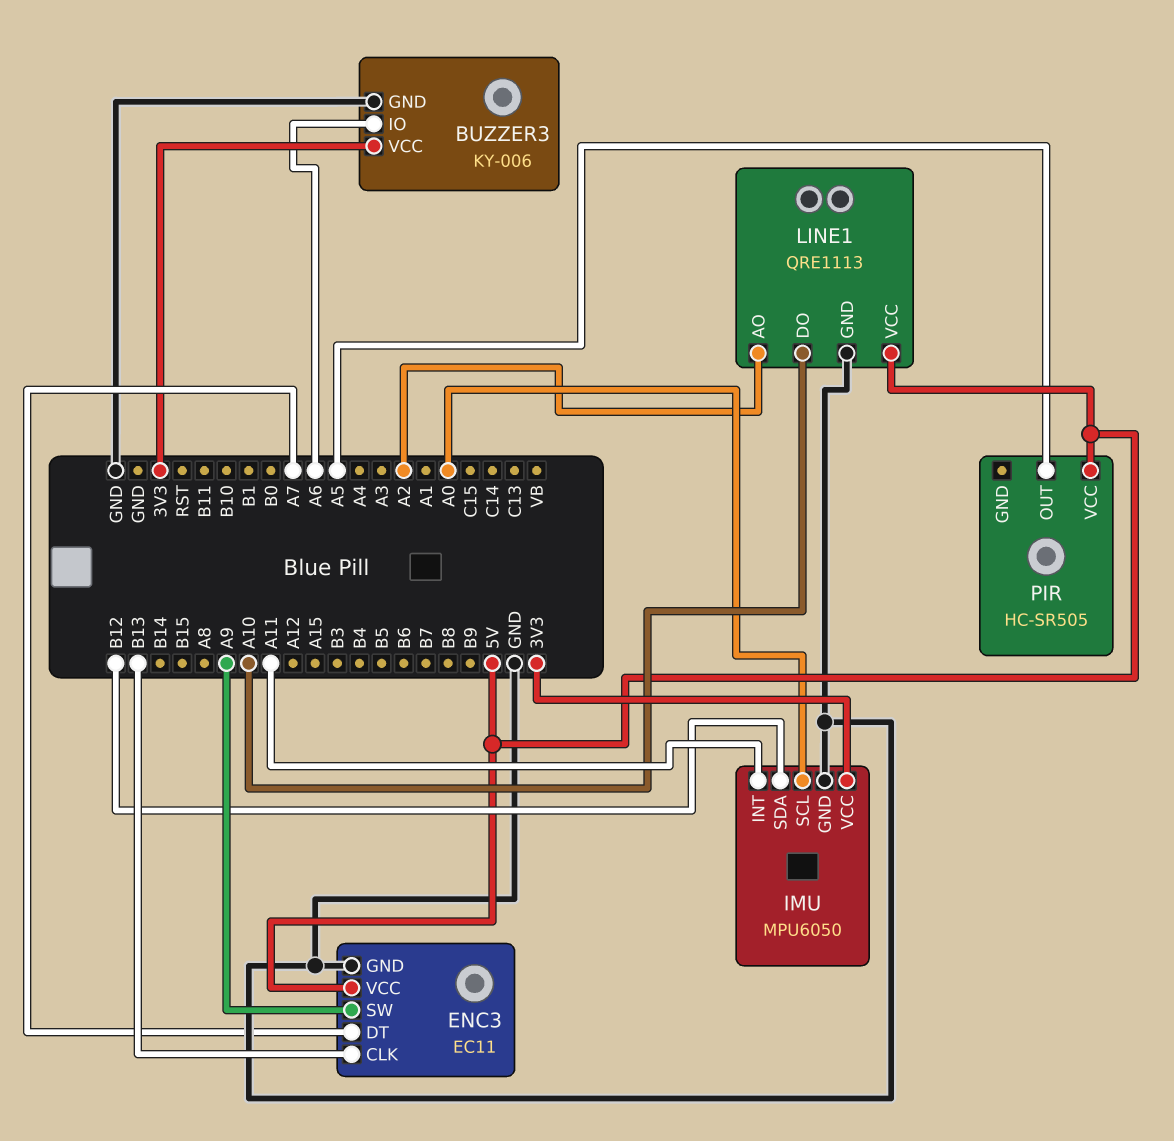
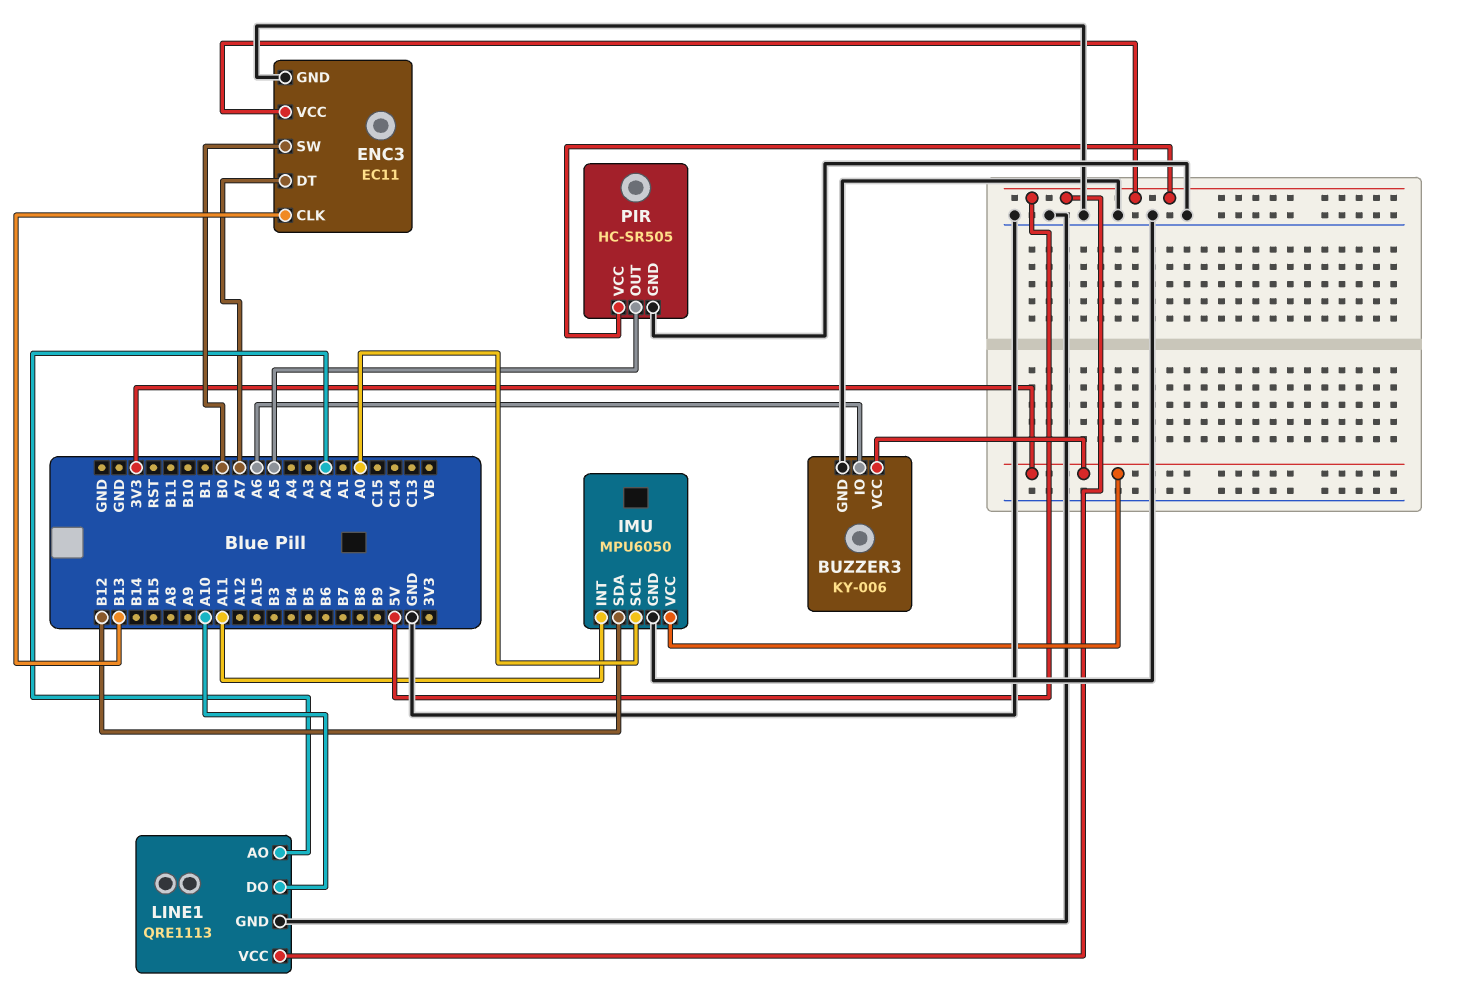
ENC3 pin SW: A9 -> B0
PIR pin GND: none -> GND

